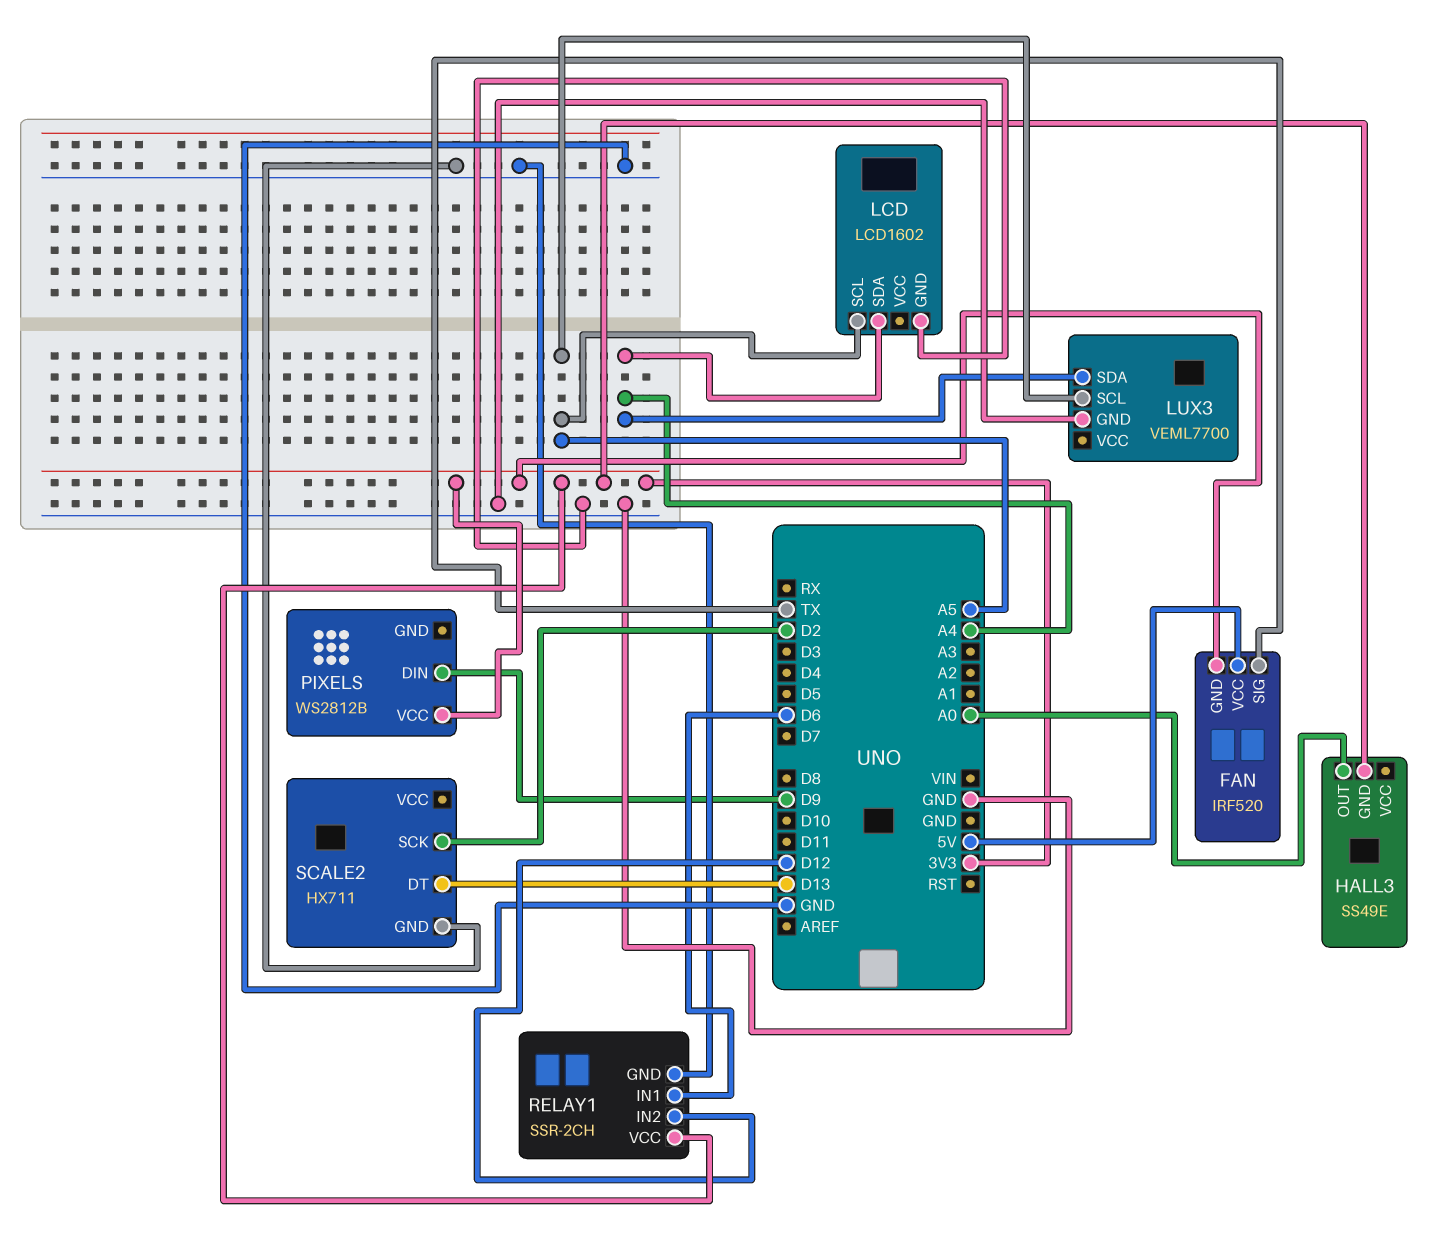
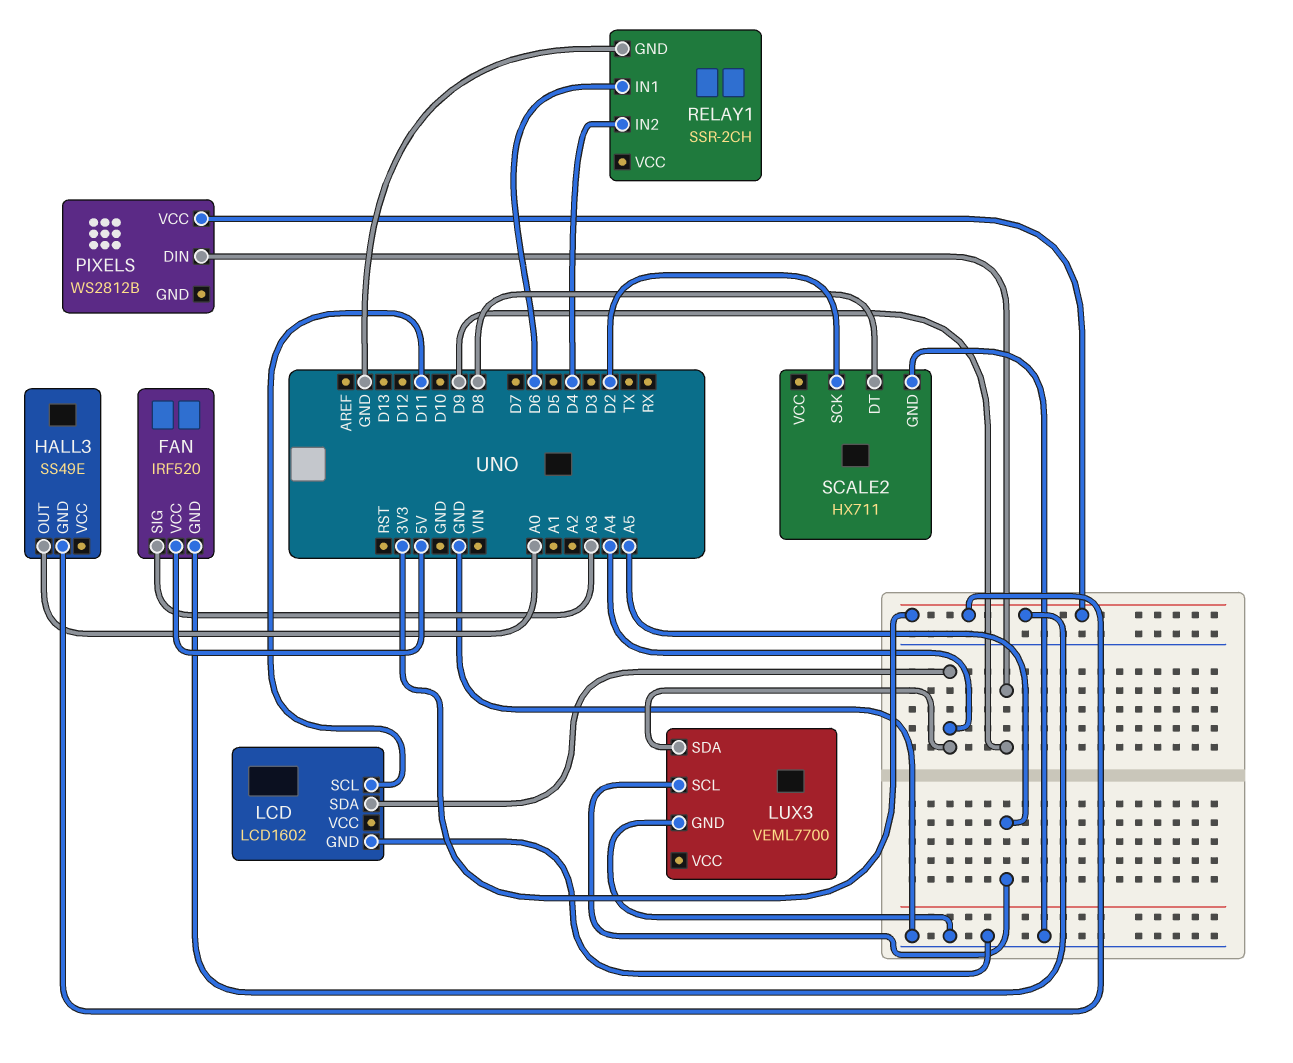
FAN pin SIG: TX -> A3
LCD pin SCL: A5 -> D11
RELAY1 pin IN2: D12 -> D4
RELAY1 pin VCC: 3V3 -> none
SCALE2 pin DT: D13 -> D8

